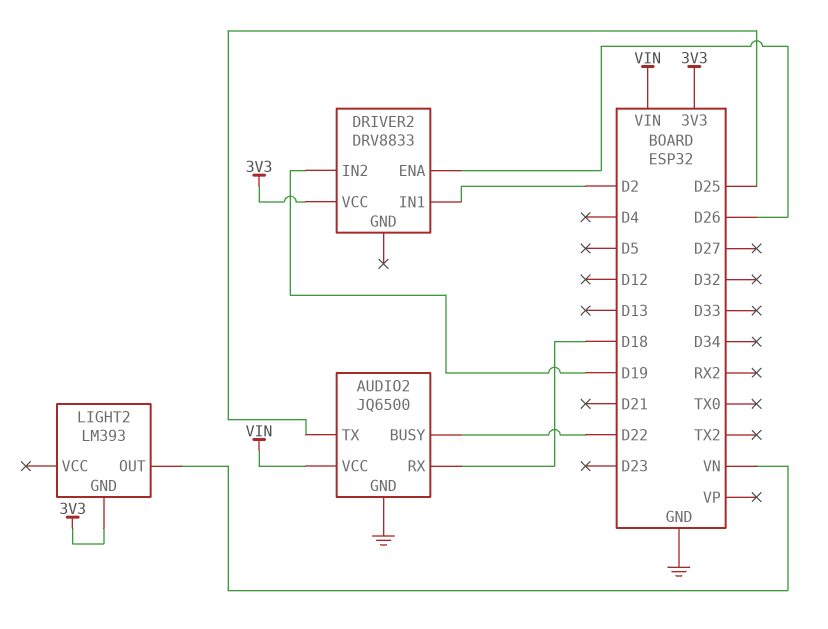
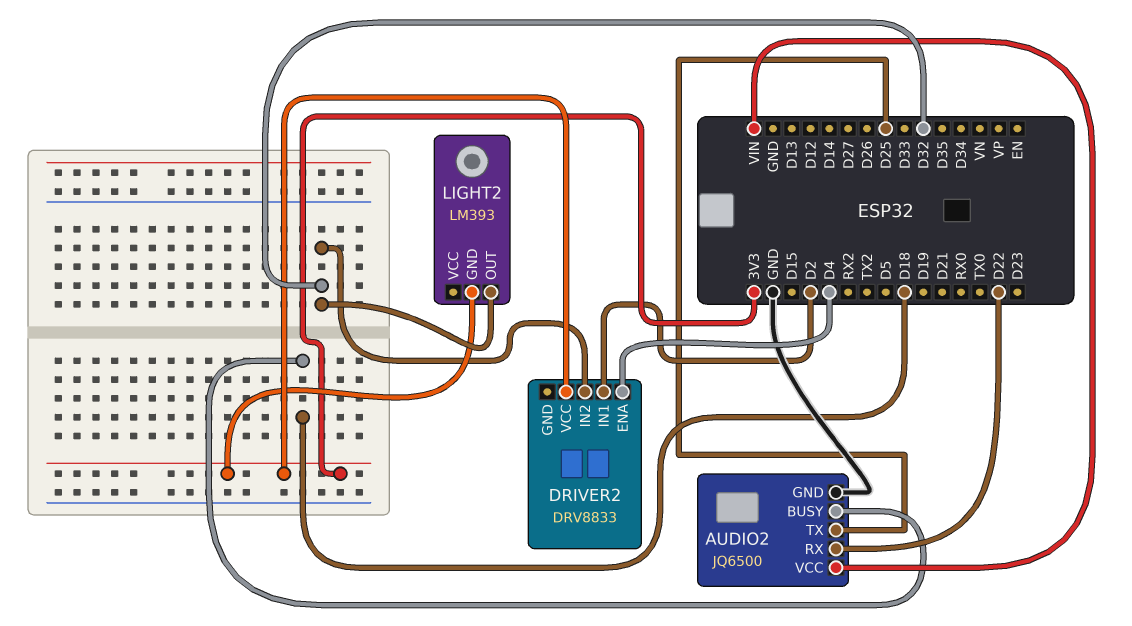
AUDIO2 pin BUSY: D22 -> D18
AUDIO2 pin RX: D18 -> D22
DRIVER2 pin ENA: D26 -> D4
DRIVER2 pin IN2: D19 -> D32
LIGHT2 pin OUT: VN -> D32

